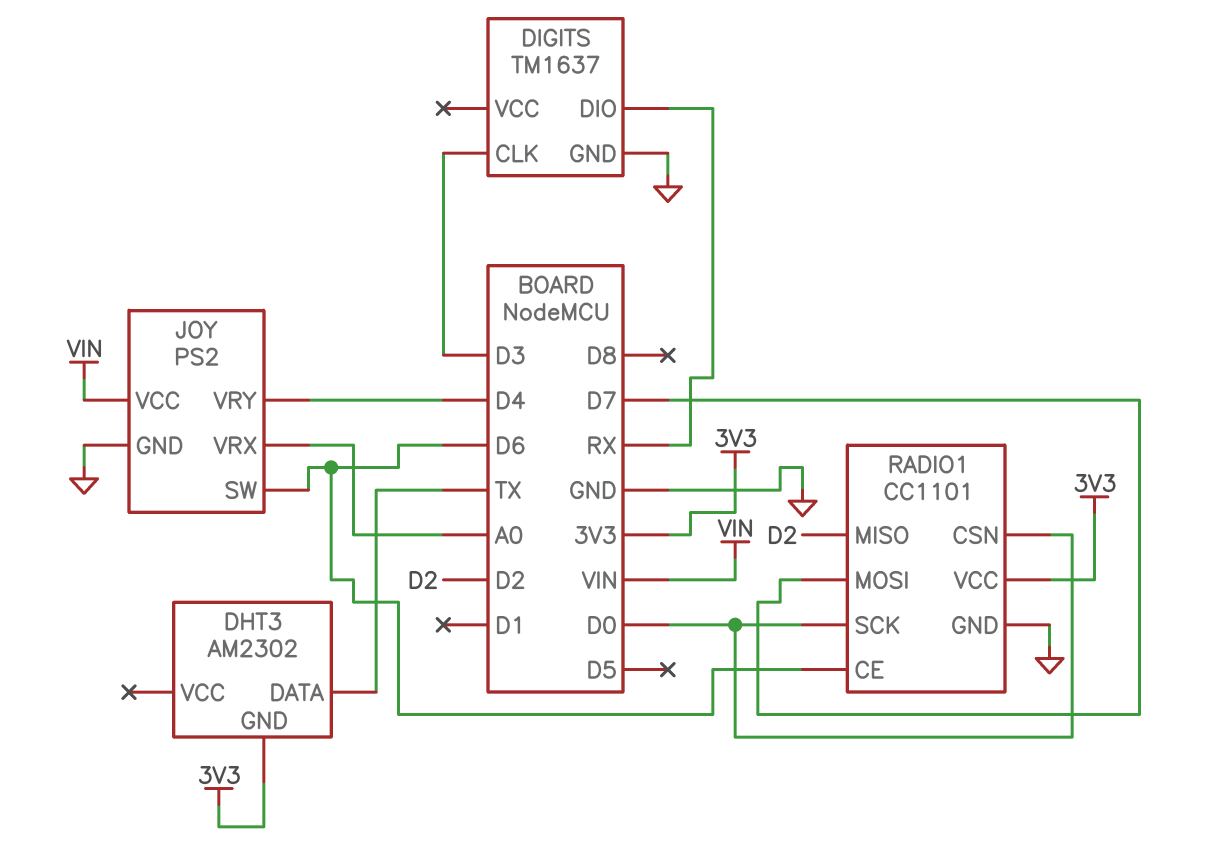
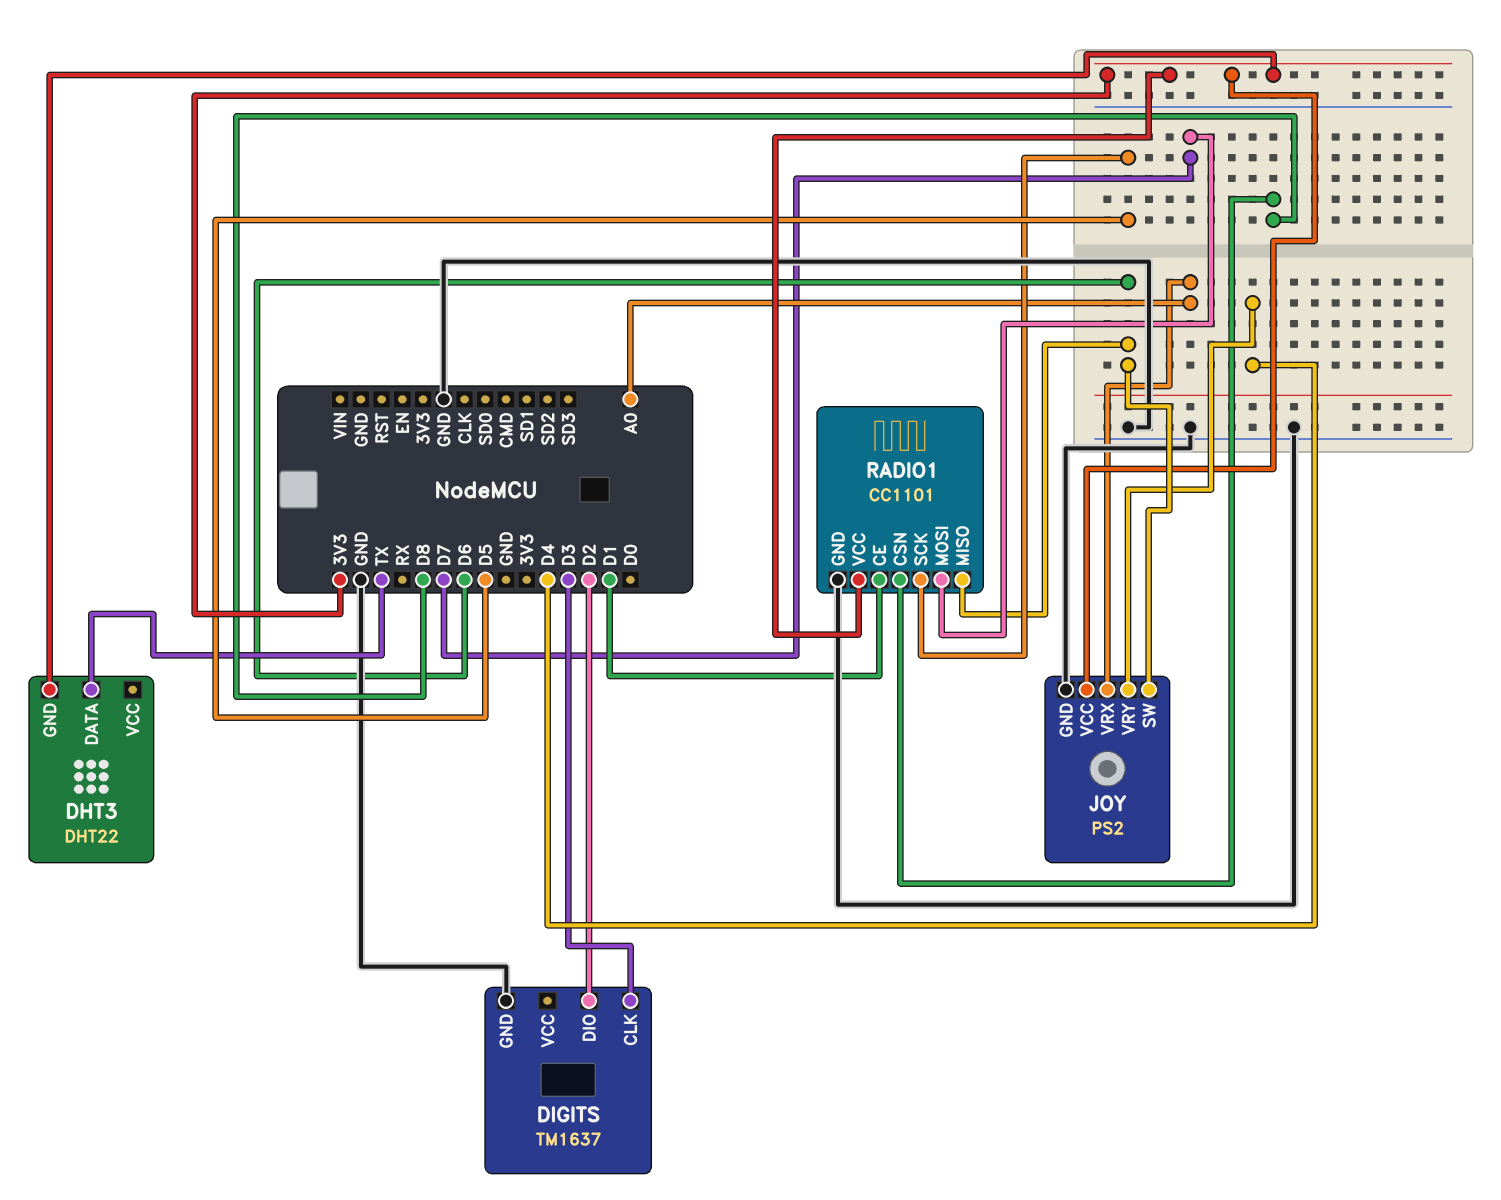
DHT3: AM2302 -> DHT22
DIGITS pin DIO: RX -> D2
JOY pin VCC: VIN -> 3V3
RADIO1 pin CE: D6 -> D1
RADIO1 pin CSN: D0 -> D8
RADIO1 pin MISO: D2 -> D6
RADIO1 pin SCK: D0 -> D5

